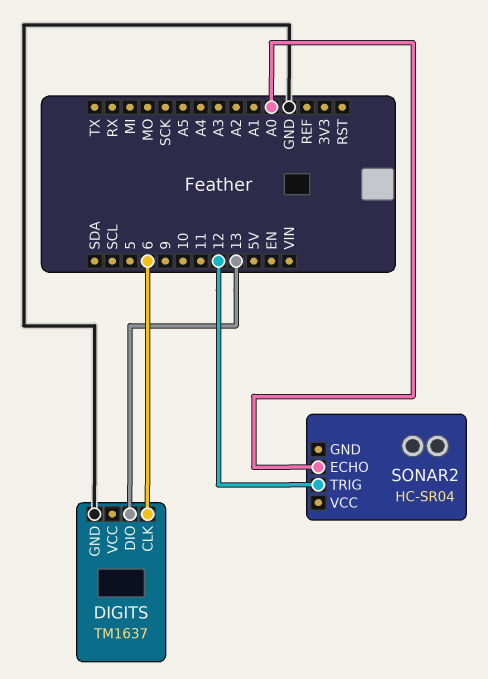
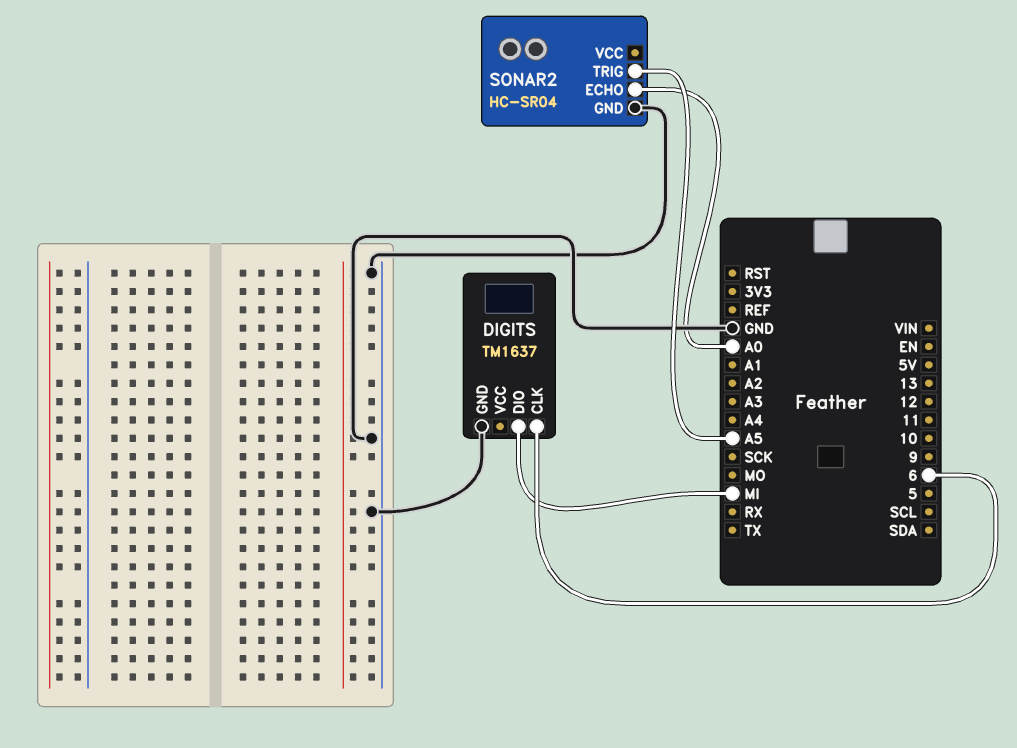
DIGITS pin DIO: 13 -> MI
SONAR2 pin GND: none -> GND
SONAR2 pin TRIG: 12 -> A5

